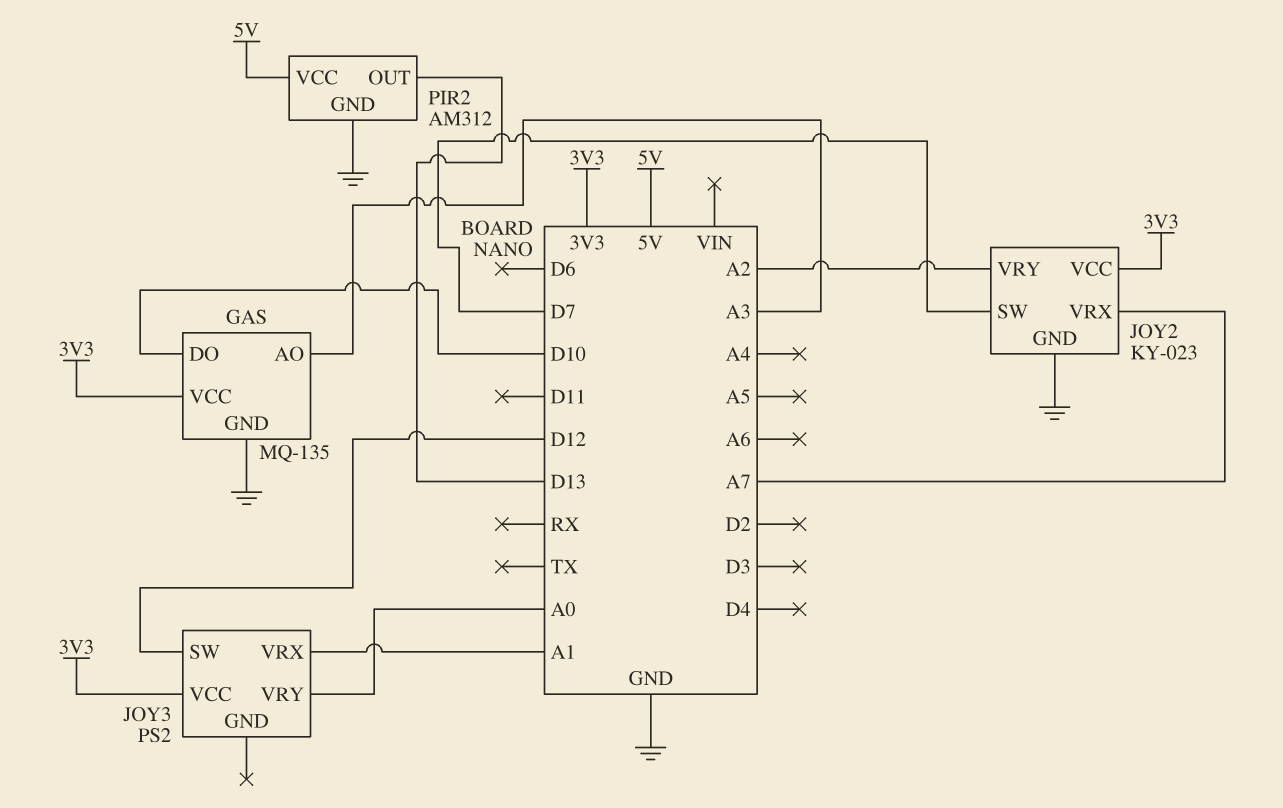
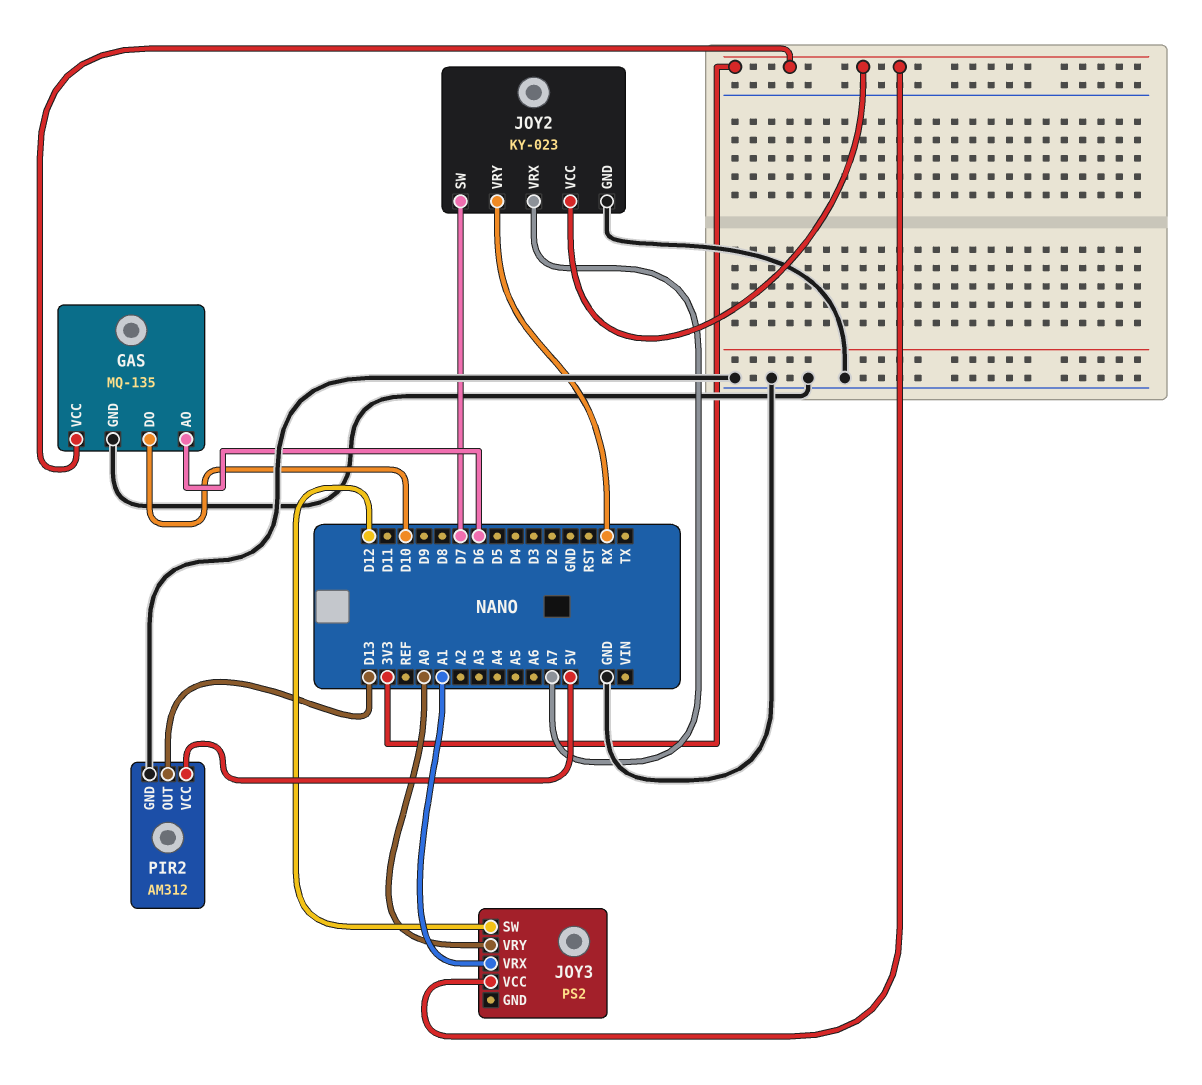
GAS pin AO: A3 -> D6
JOY2 pin VRY: A2 -> RX

